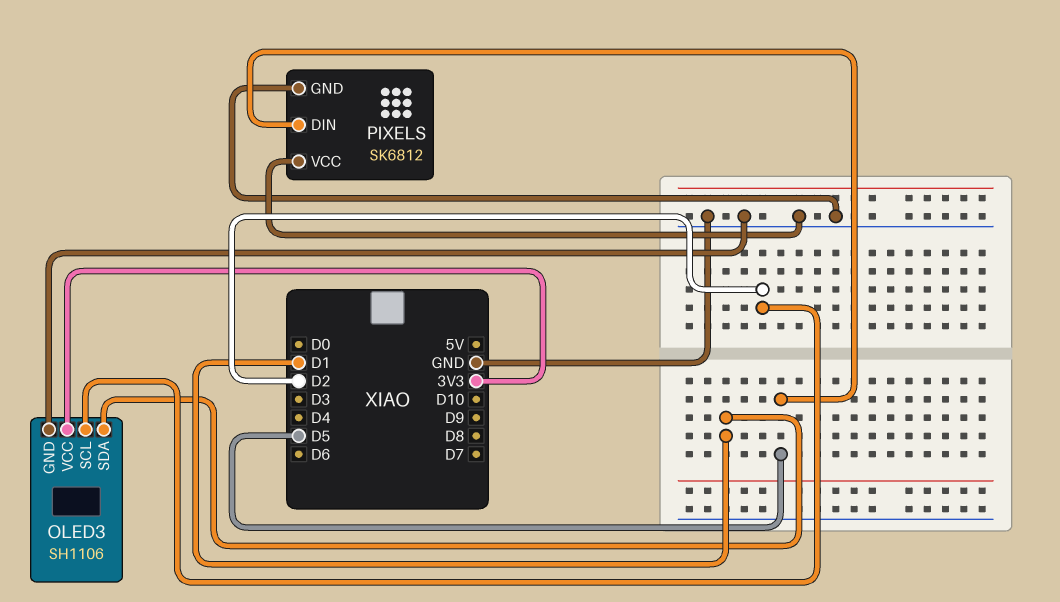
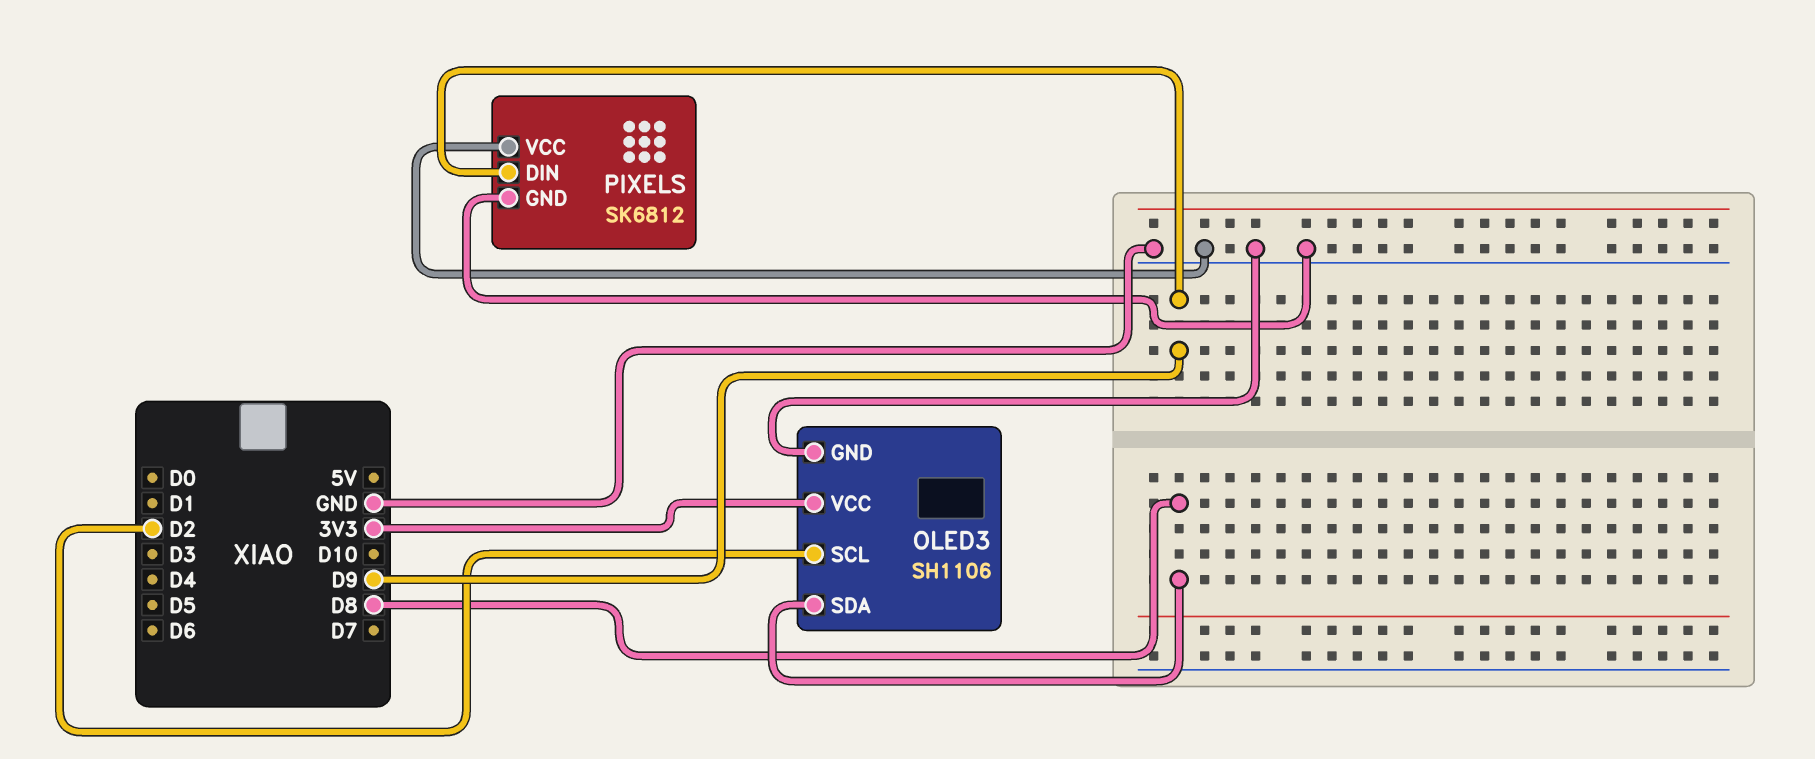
OLED3 pin SDA: D1 -> D8
PIXELS pin DIN: D5 -> D9

